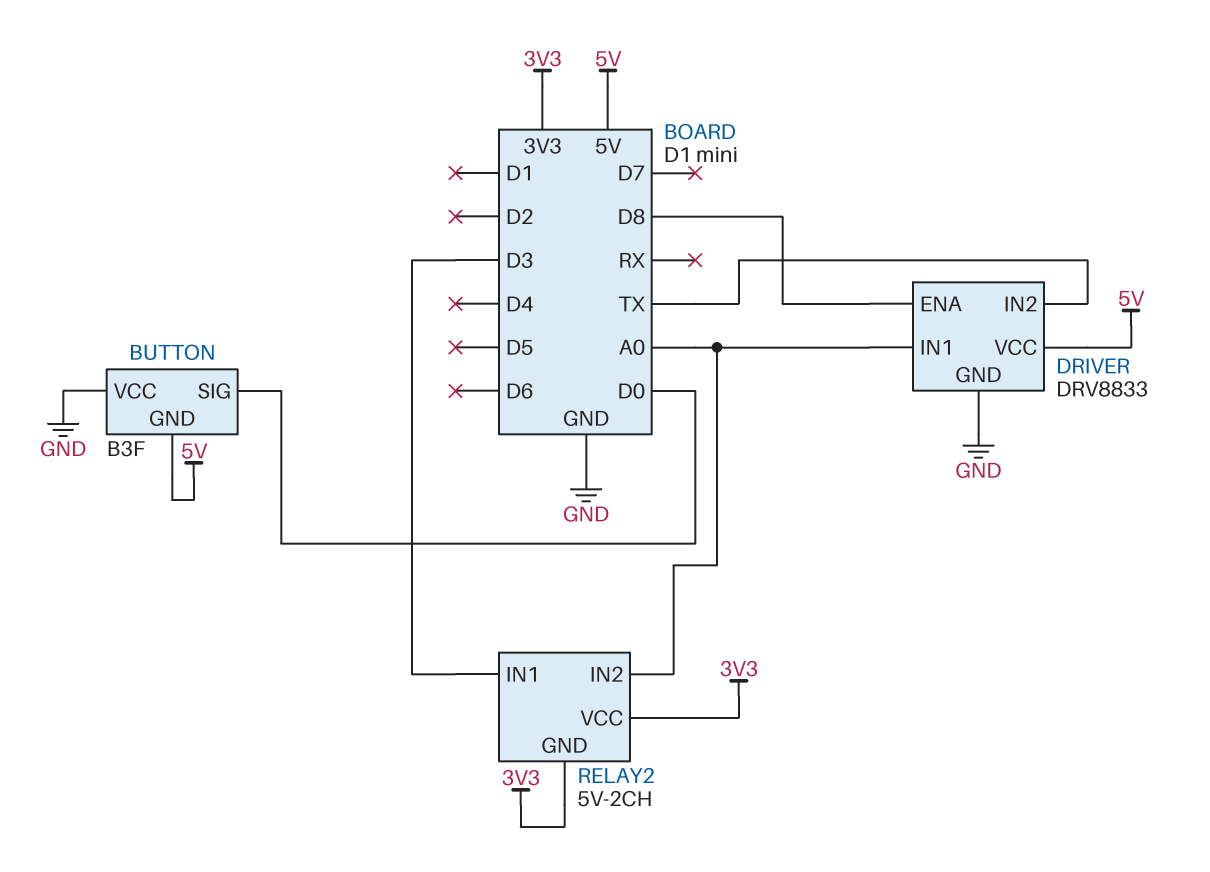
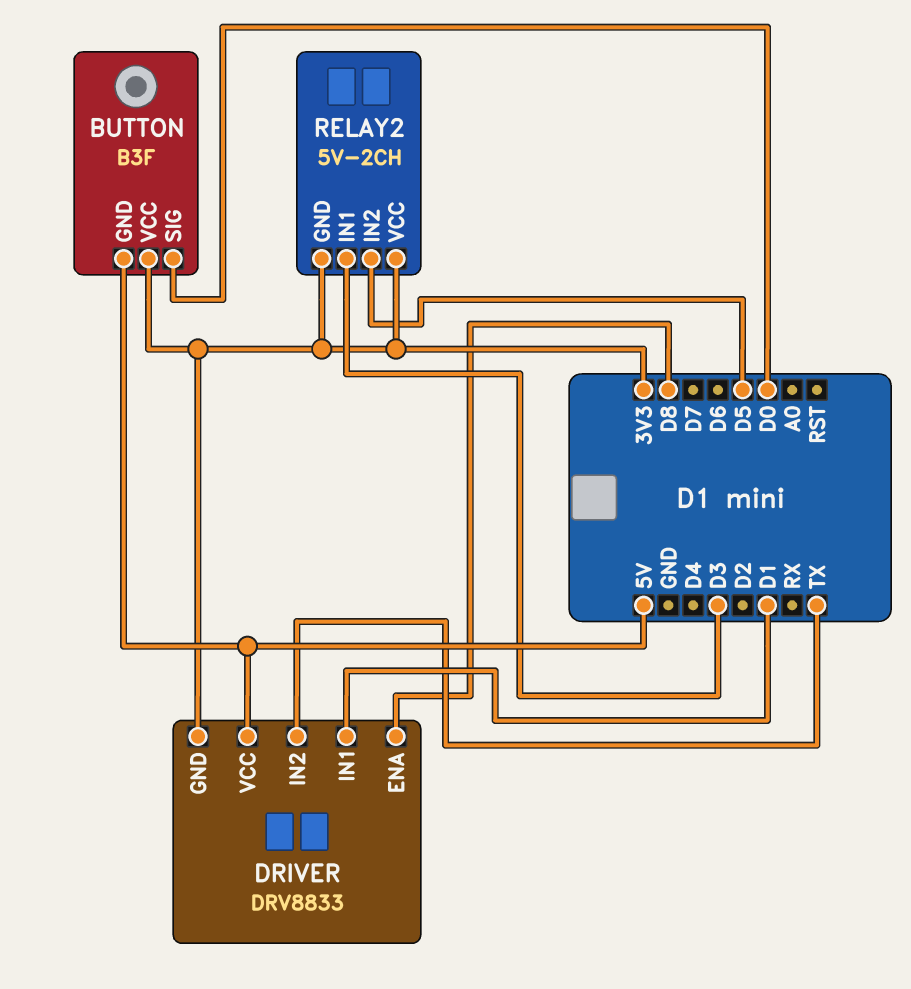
BUTTON pin VCC: GND -> 3V3
DRIVER pin GND: GND -> 3V3
DRIVER pin IN1: A0 -> D1
RELAY2 pin IN2: A0 -> D5

